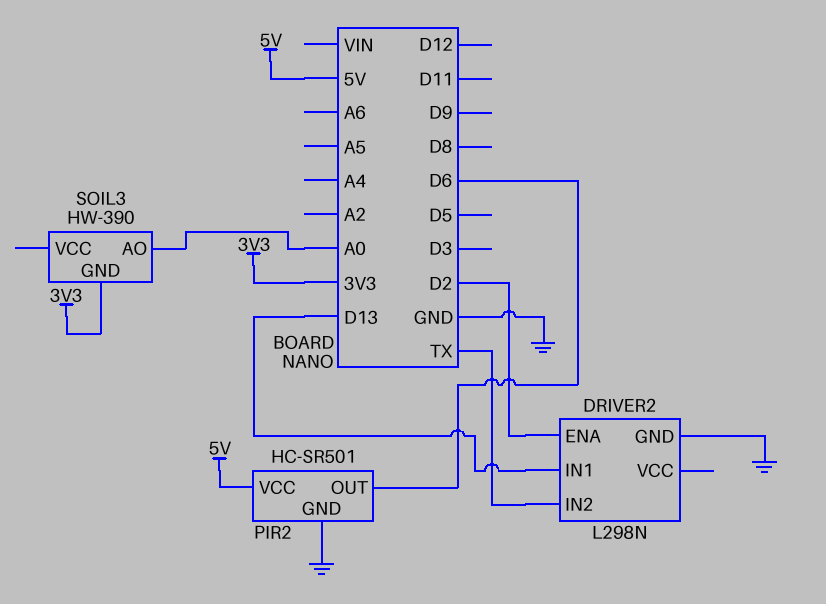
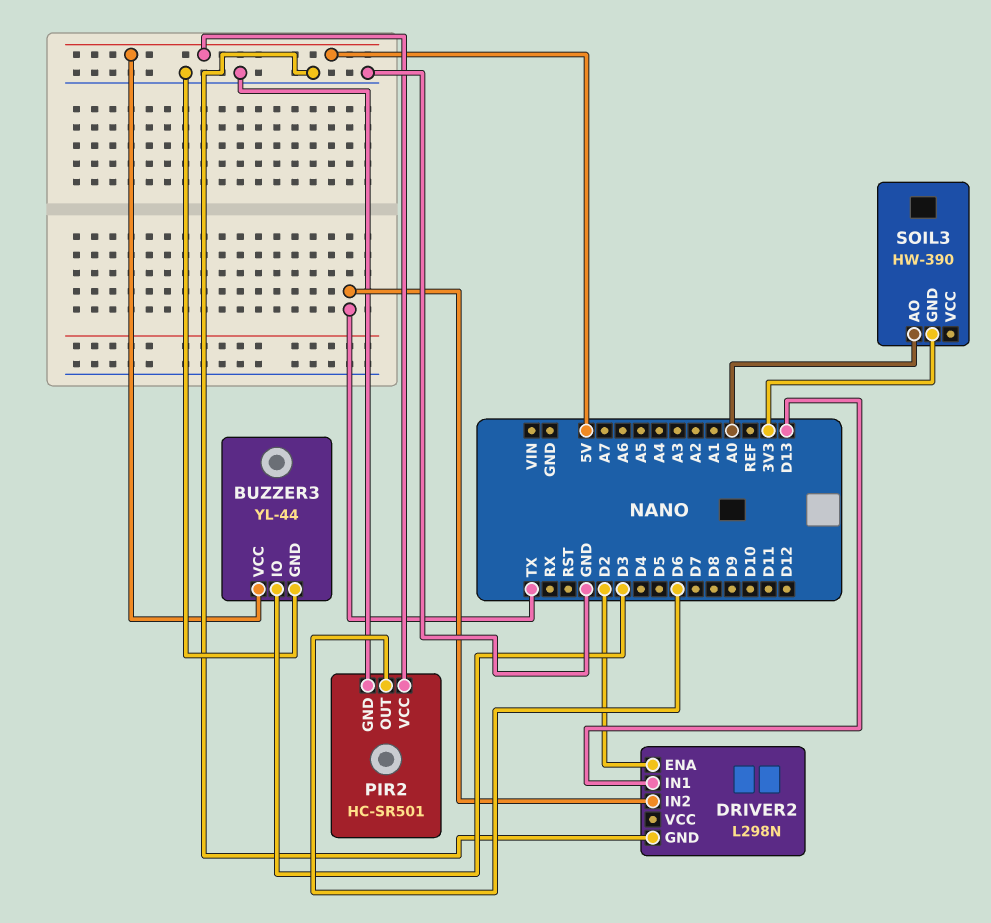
BUZZER3: none -> YL-44
BUZZER3 pin GND: none -> GND
BUZZER3 pin IO: none -> D3
BUZZER3 pin VCC: none -> 5V

